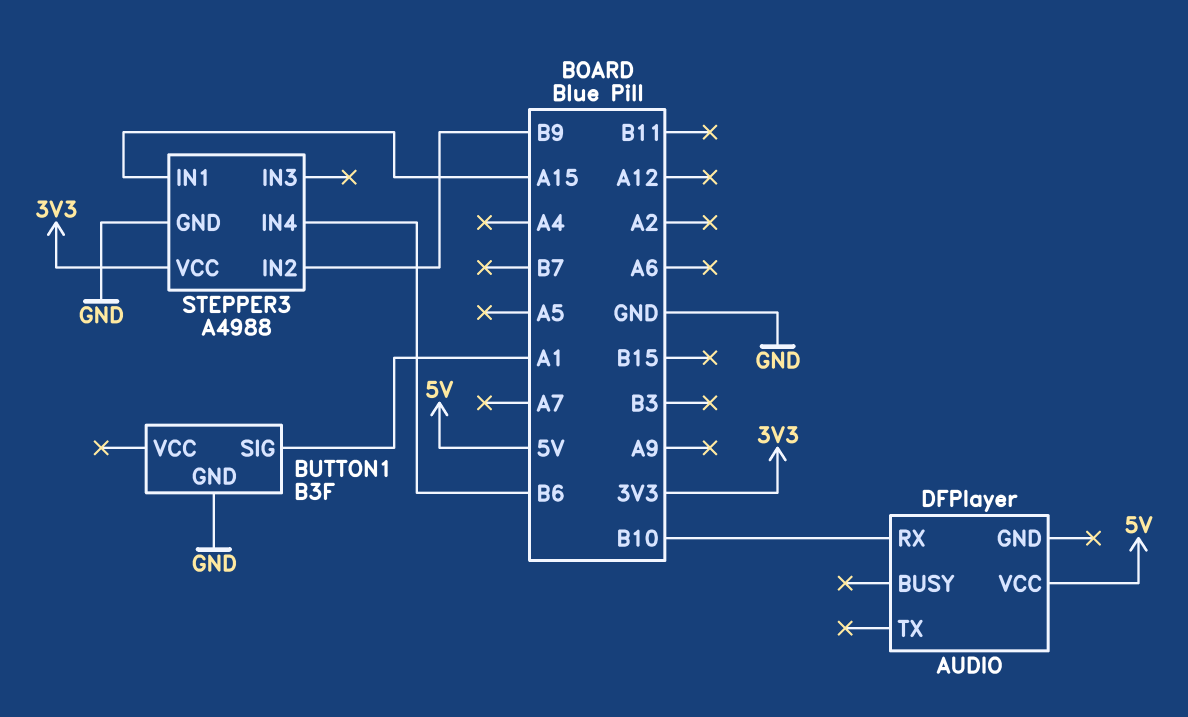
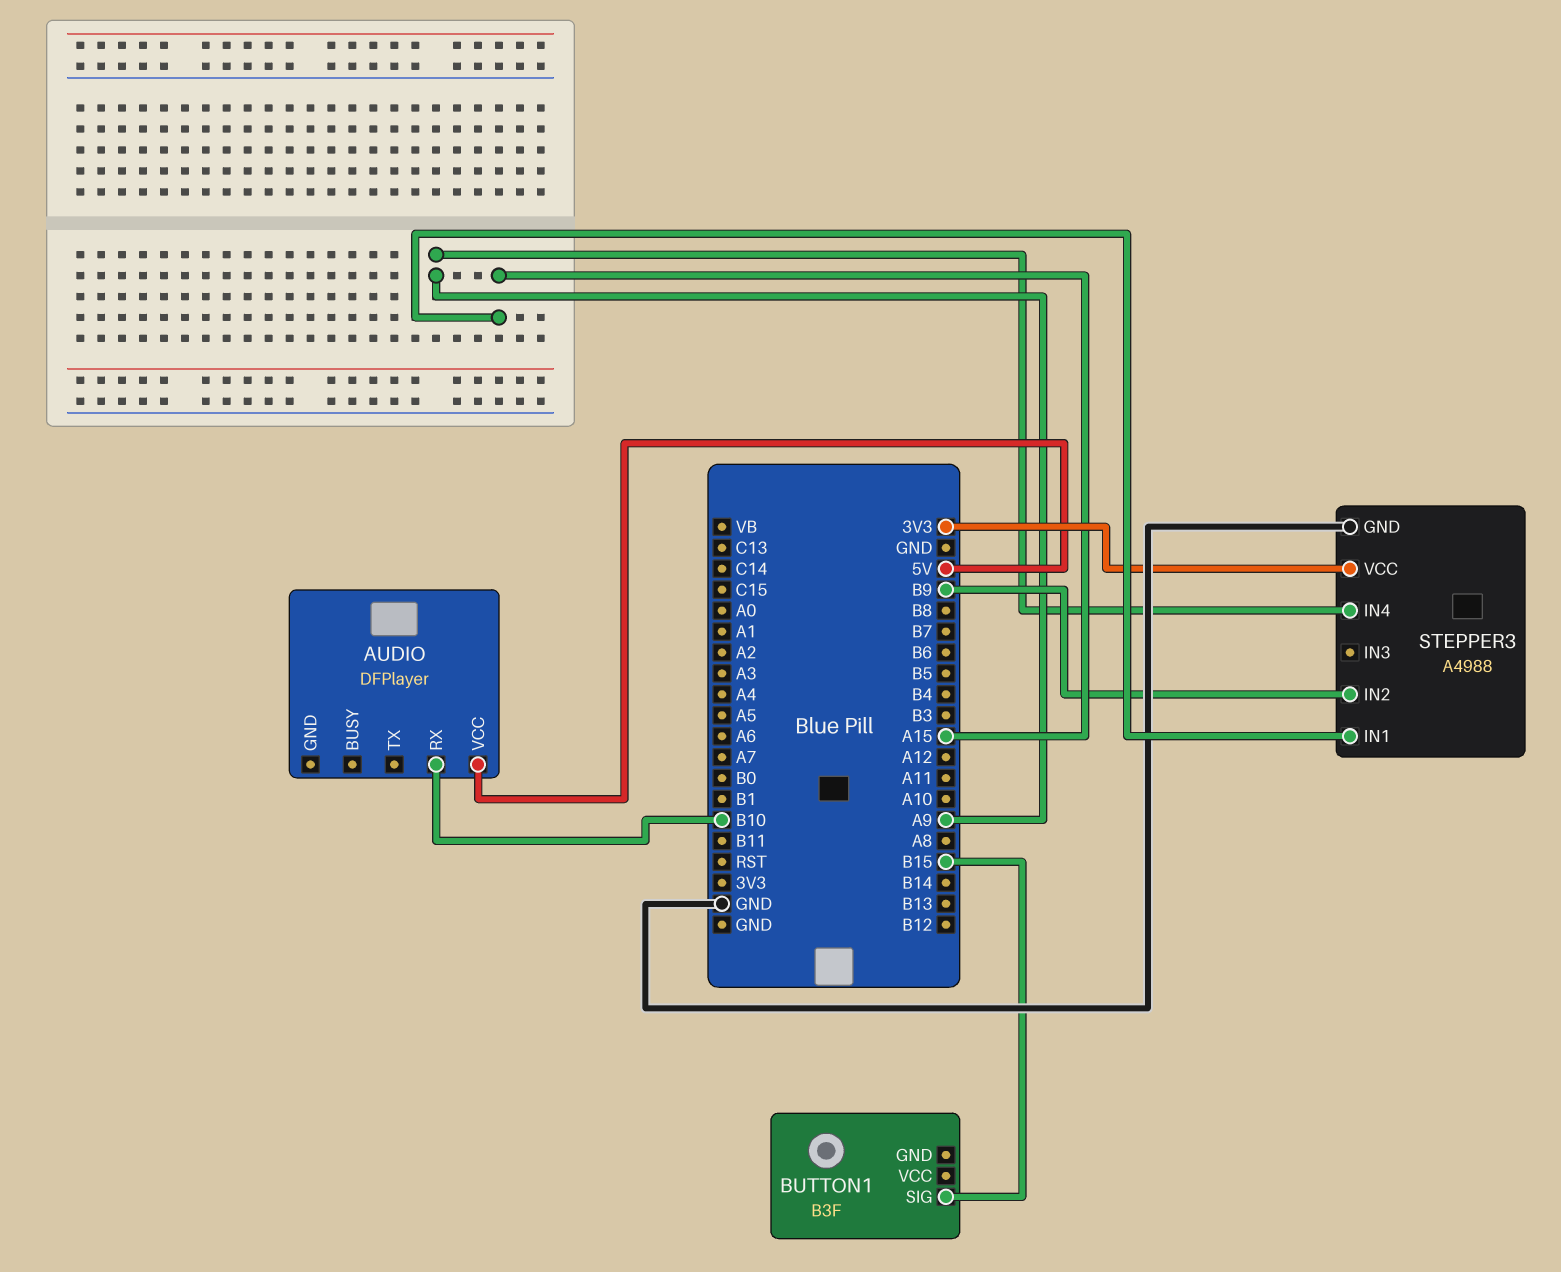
BUTTON1 pin GND: GND -> none
BUTTON1 pin SIG: A1 -> B15
STEPPER3 pin IN4: B6 -> A9

